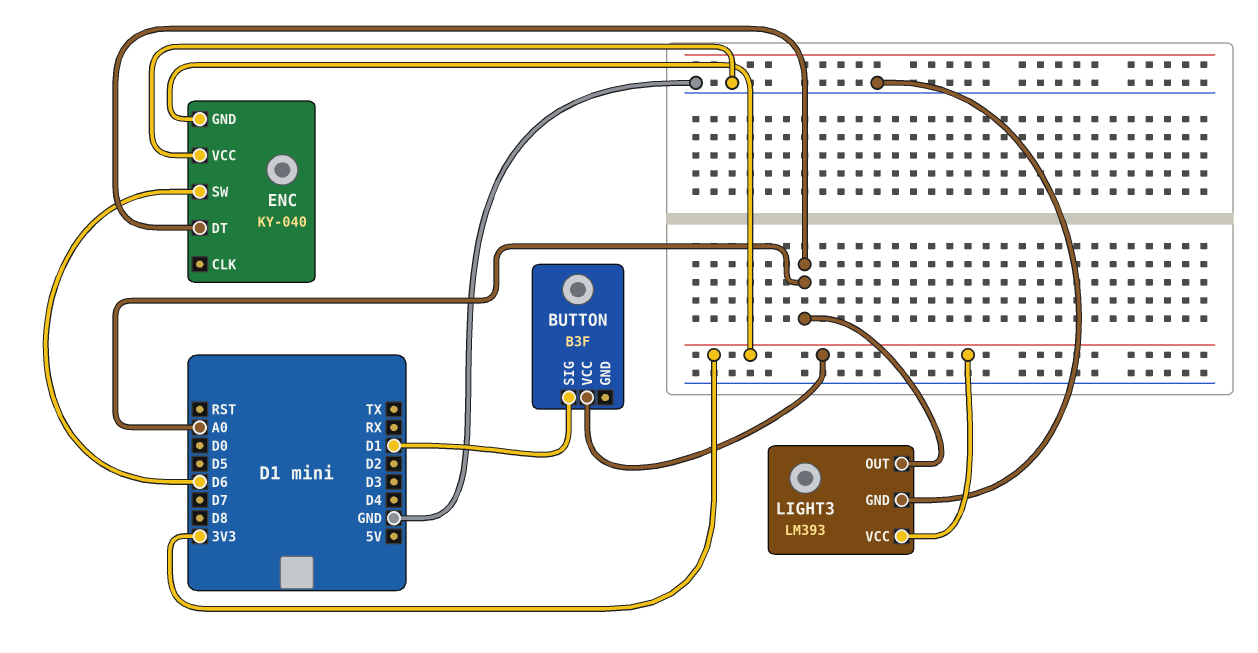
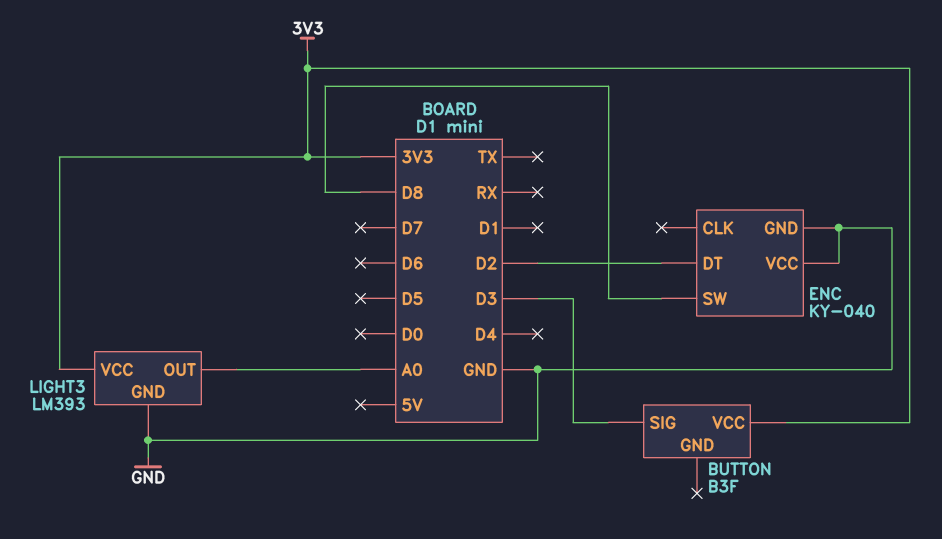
BUTTON pin SIG: D1 -> D3
ENC pin DT: A0 -> D2
ENC pin GND: 3V3 -> GND
ENC pin SW: D6 -> D8

